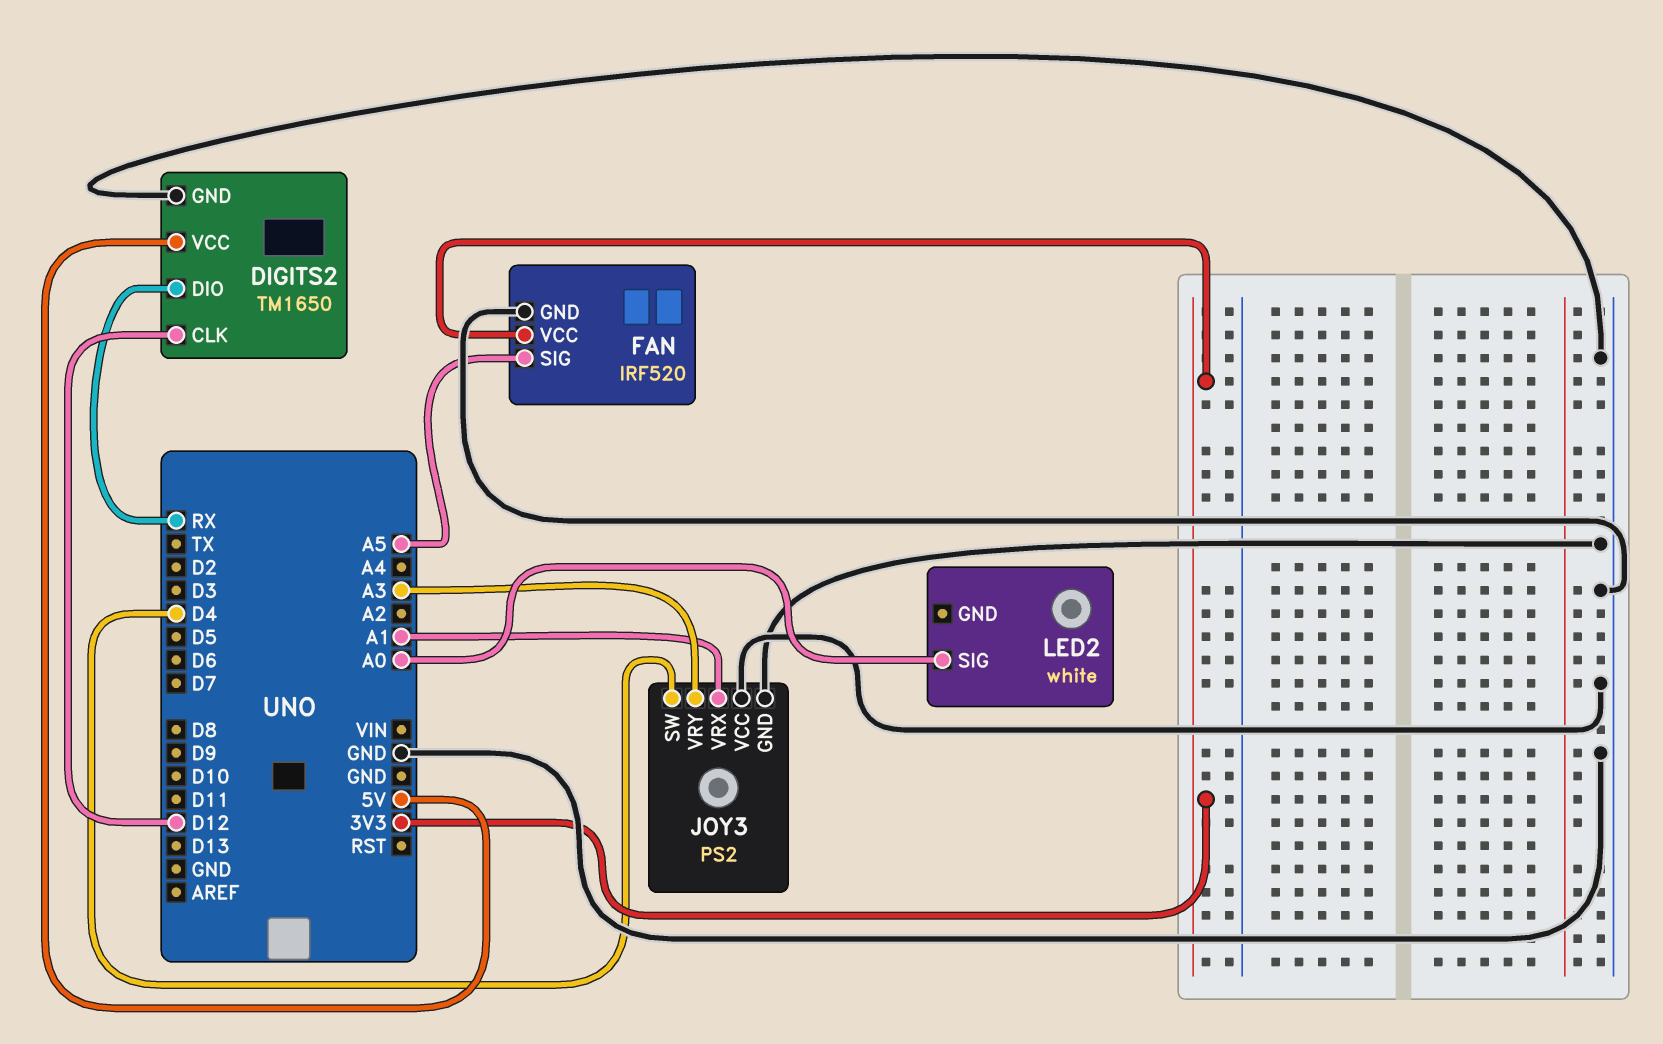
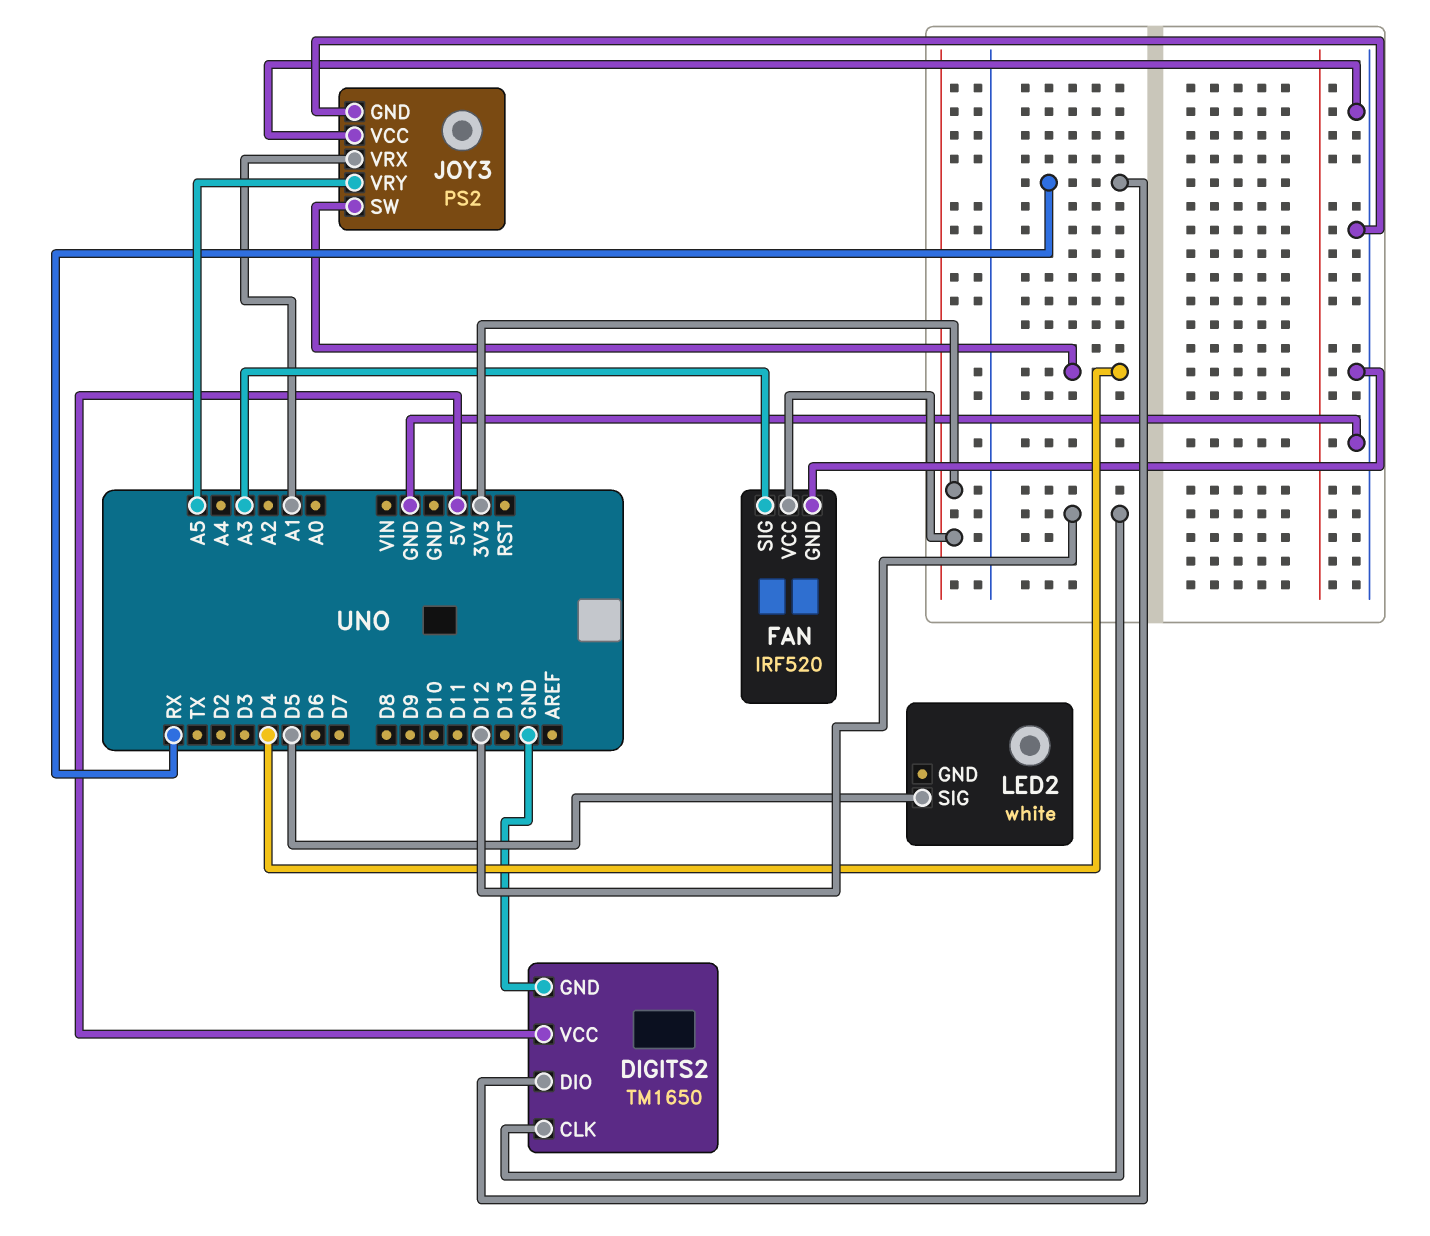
FAN pin SIG: A5 -> A3
JOY3 pin VRY: A3 -> A5
LED2 pin SIG: A0 -> D5

